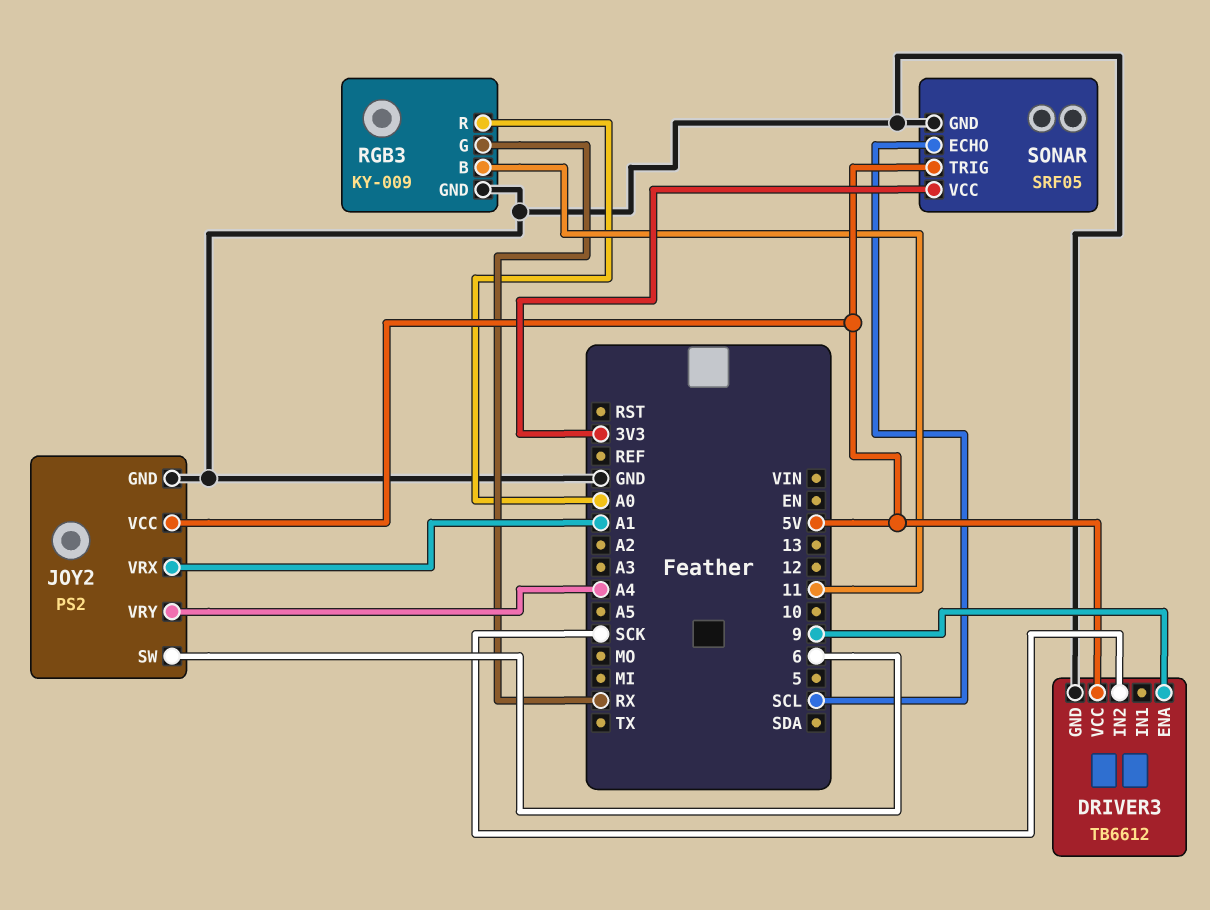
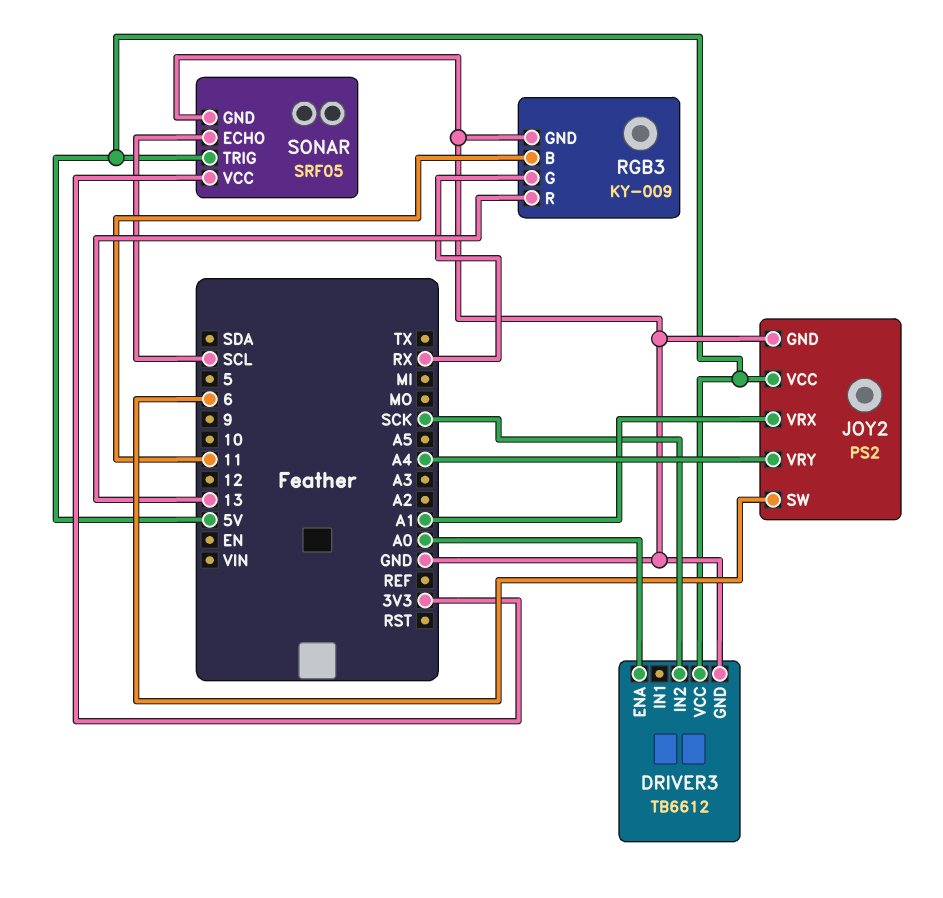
DRIVER3 pin ENA: 9 -> A0
RGB3 pin R: A0 -> 13

